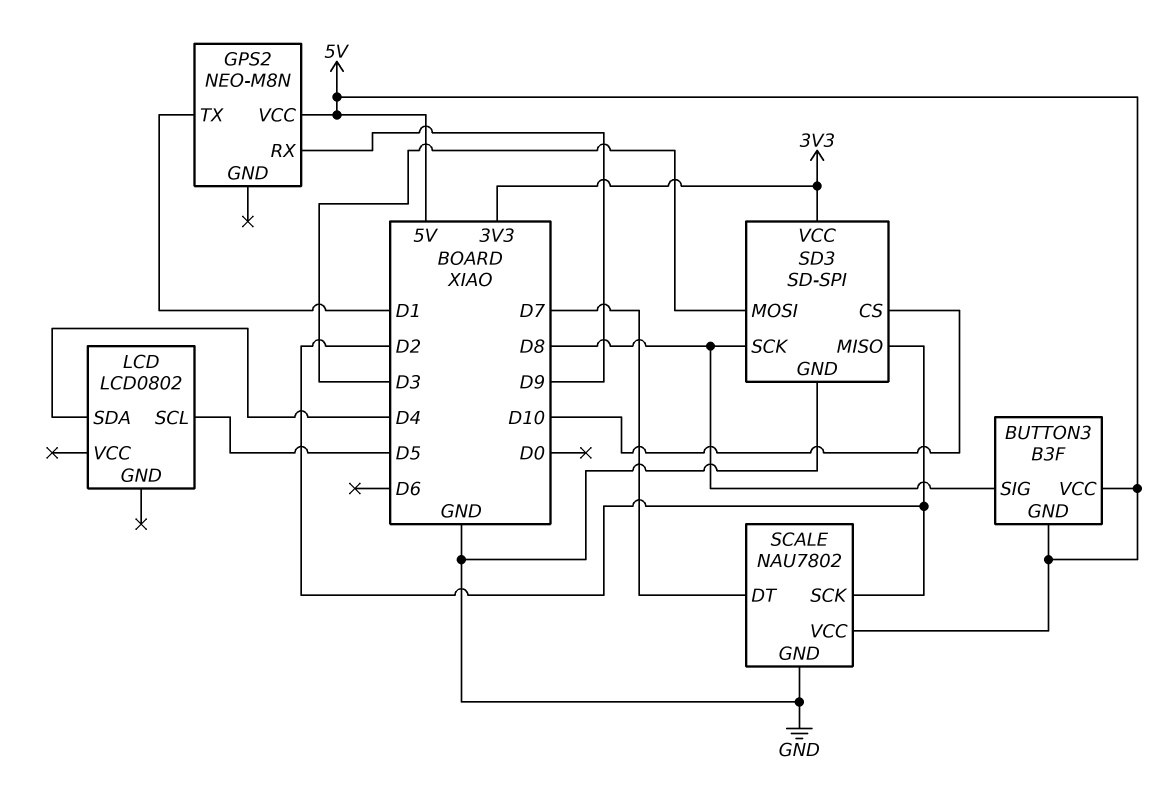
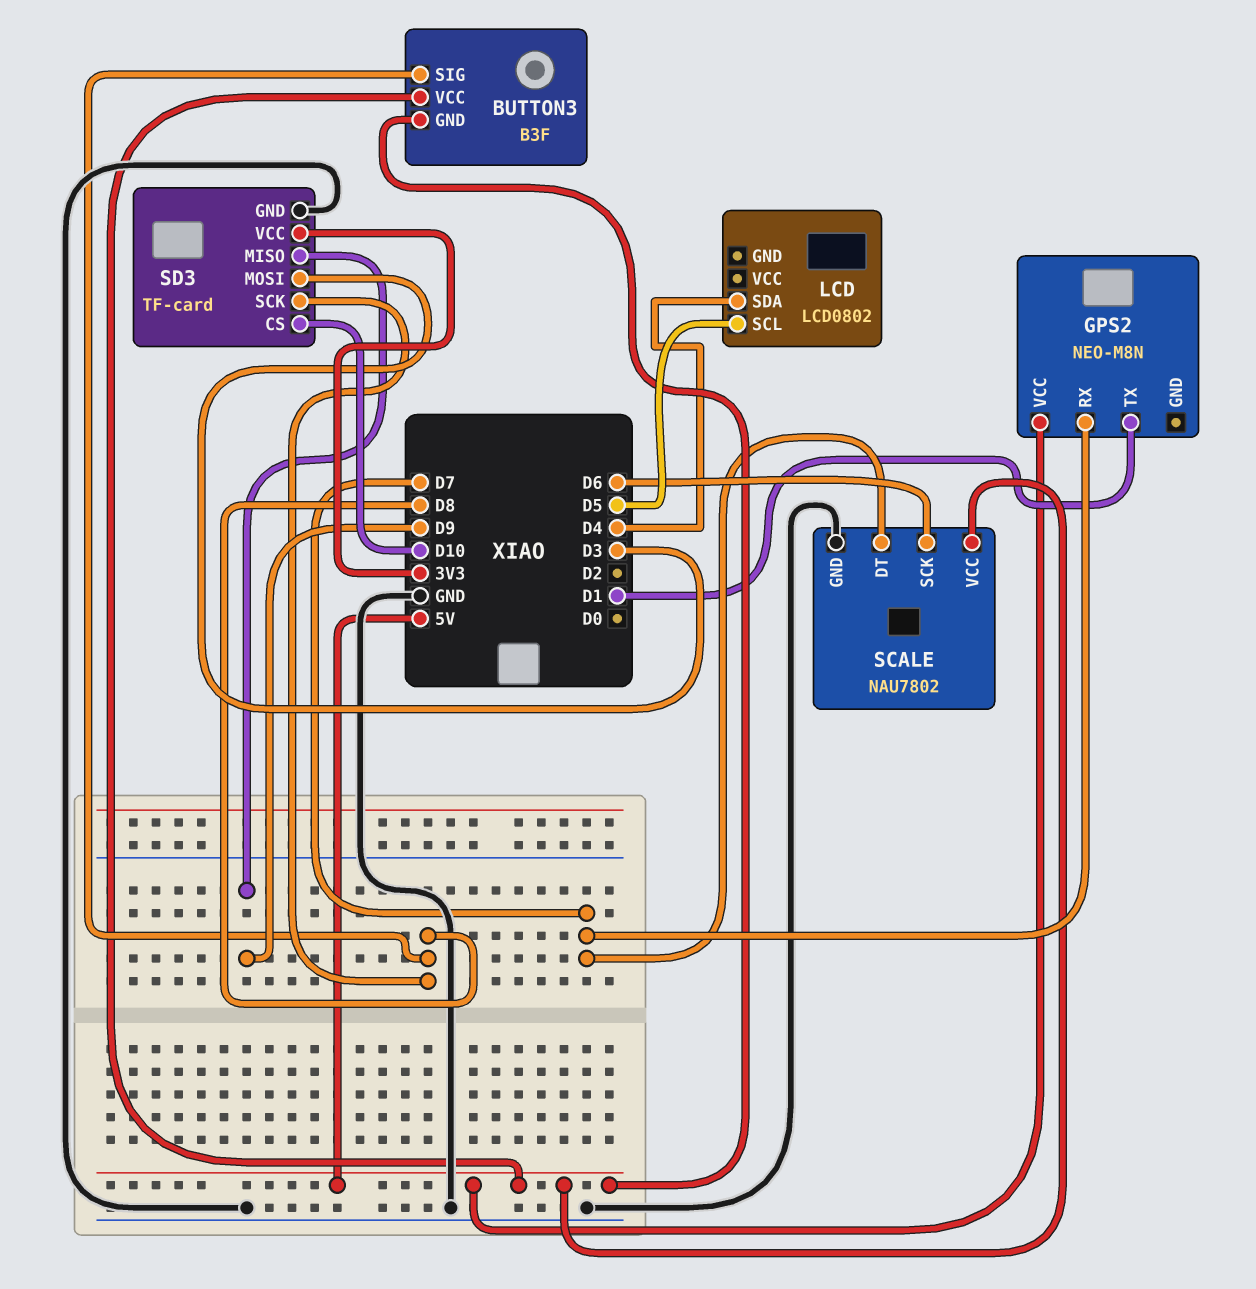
GPS2 pin RX: D9 -> D7
SCALE pin SCK: D2 -> D6
SD3: SD-SPI -> TF-card
SD3 pin MISO: D2 -> D9

